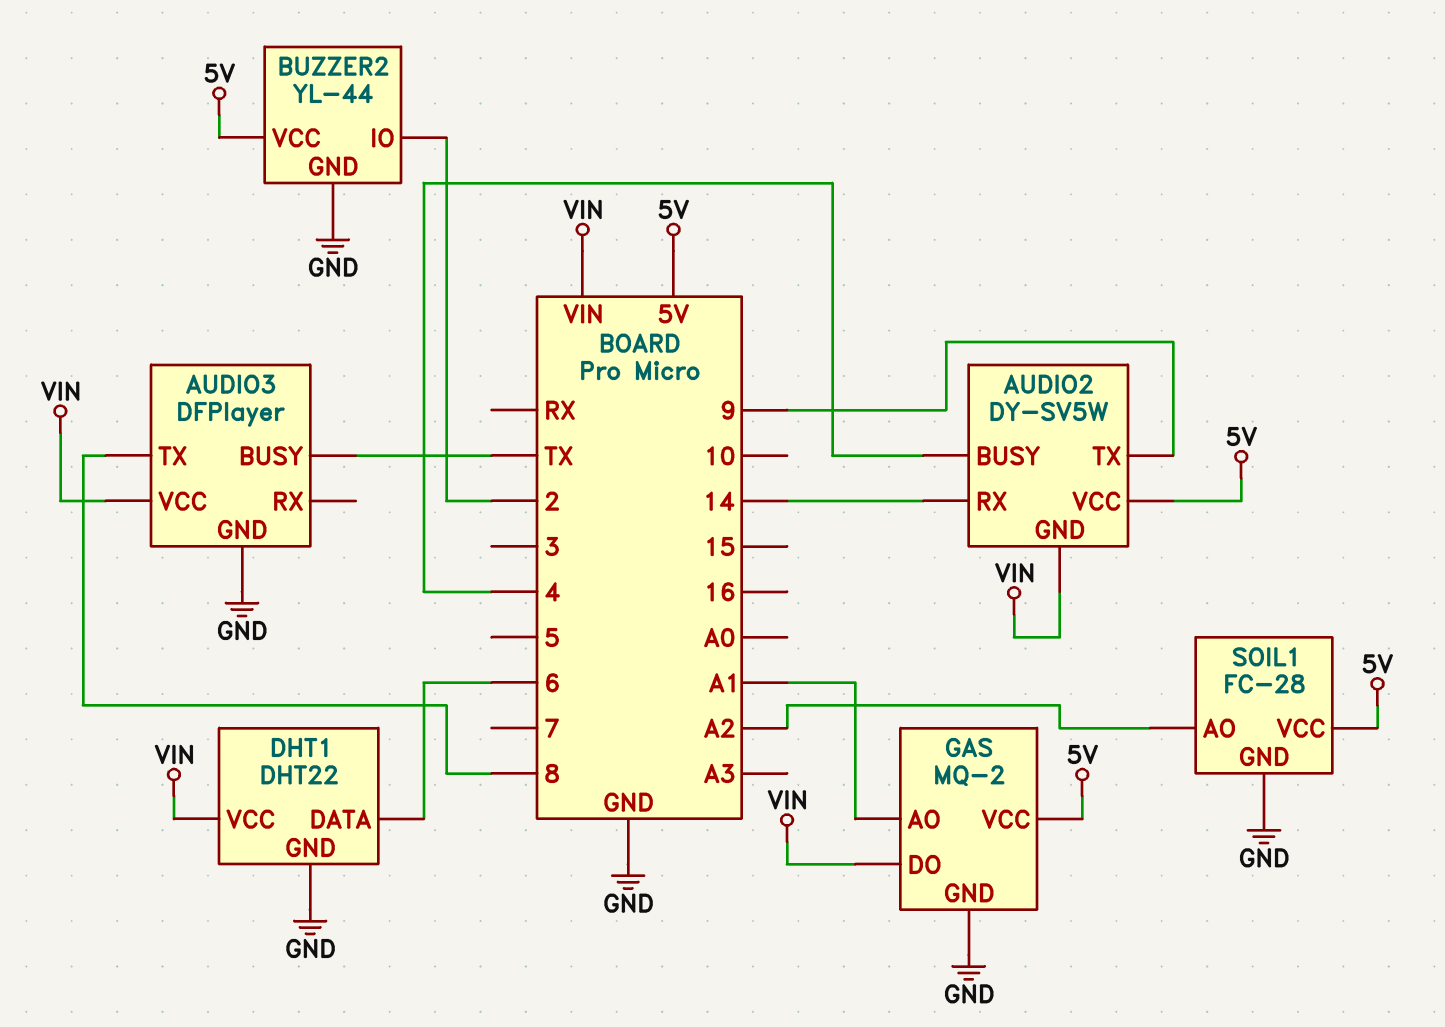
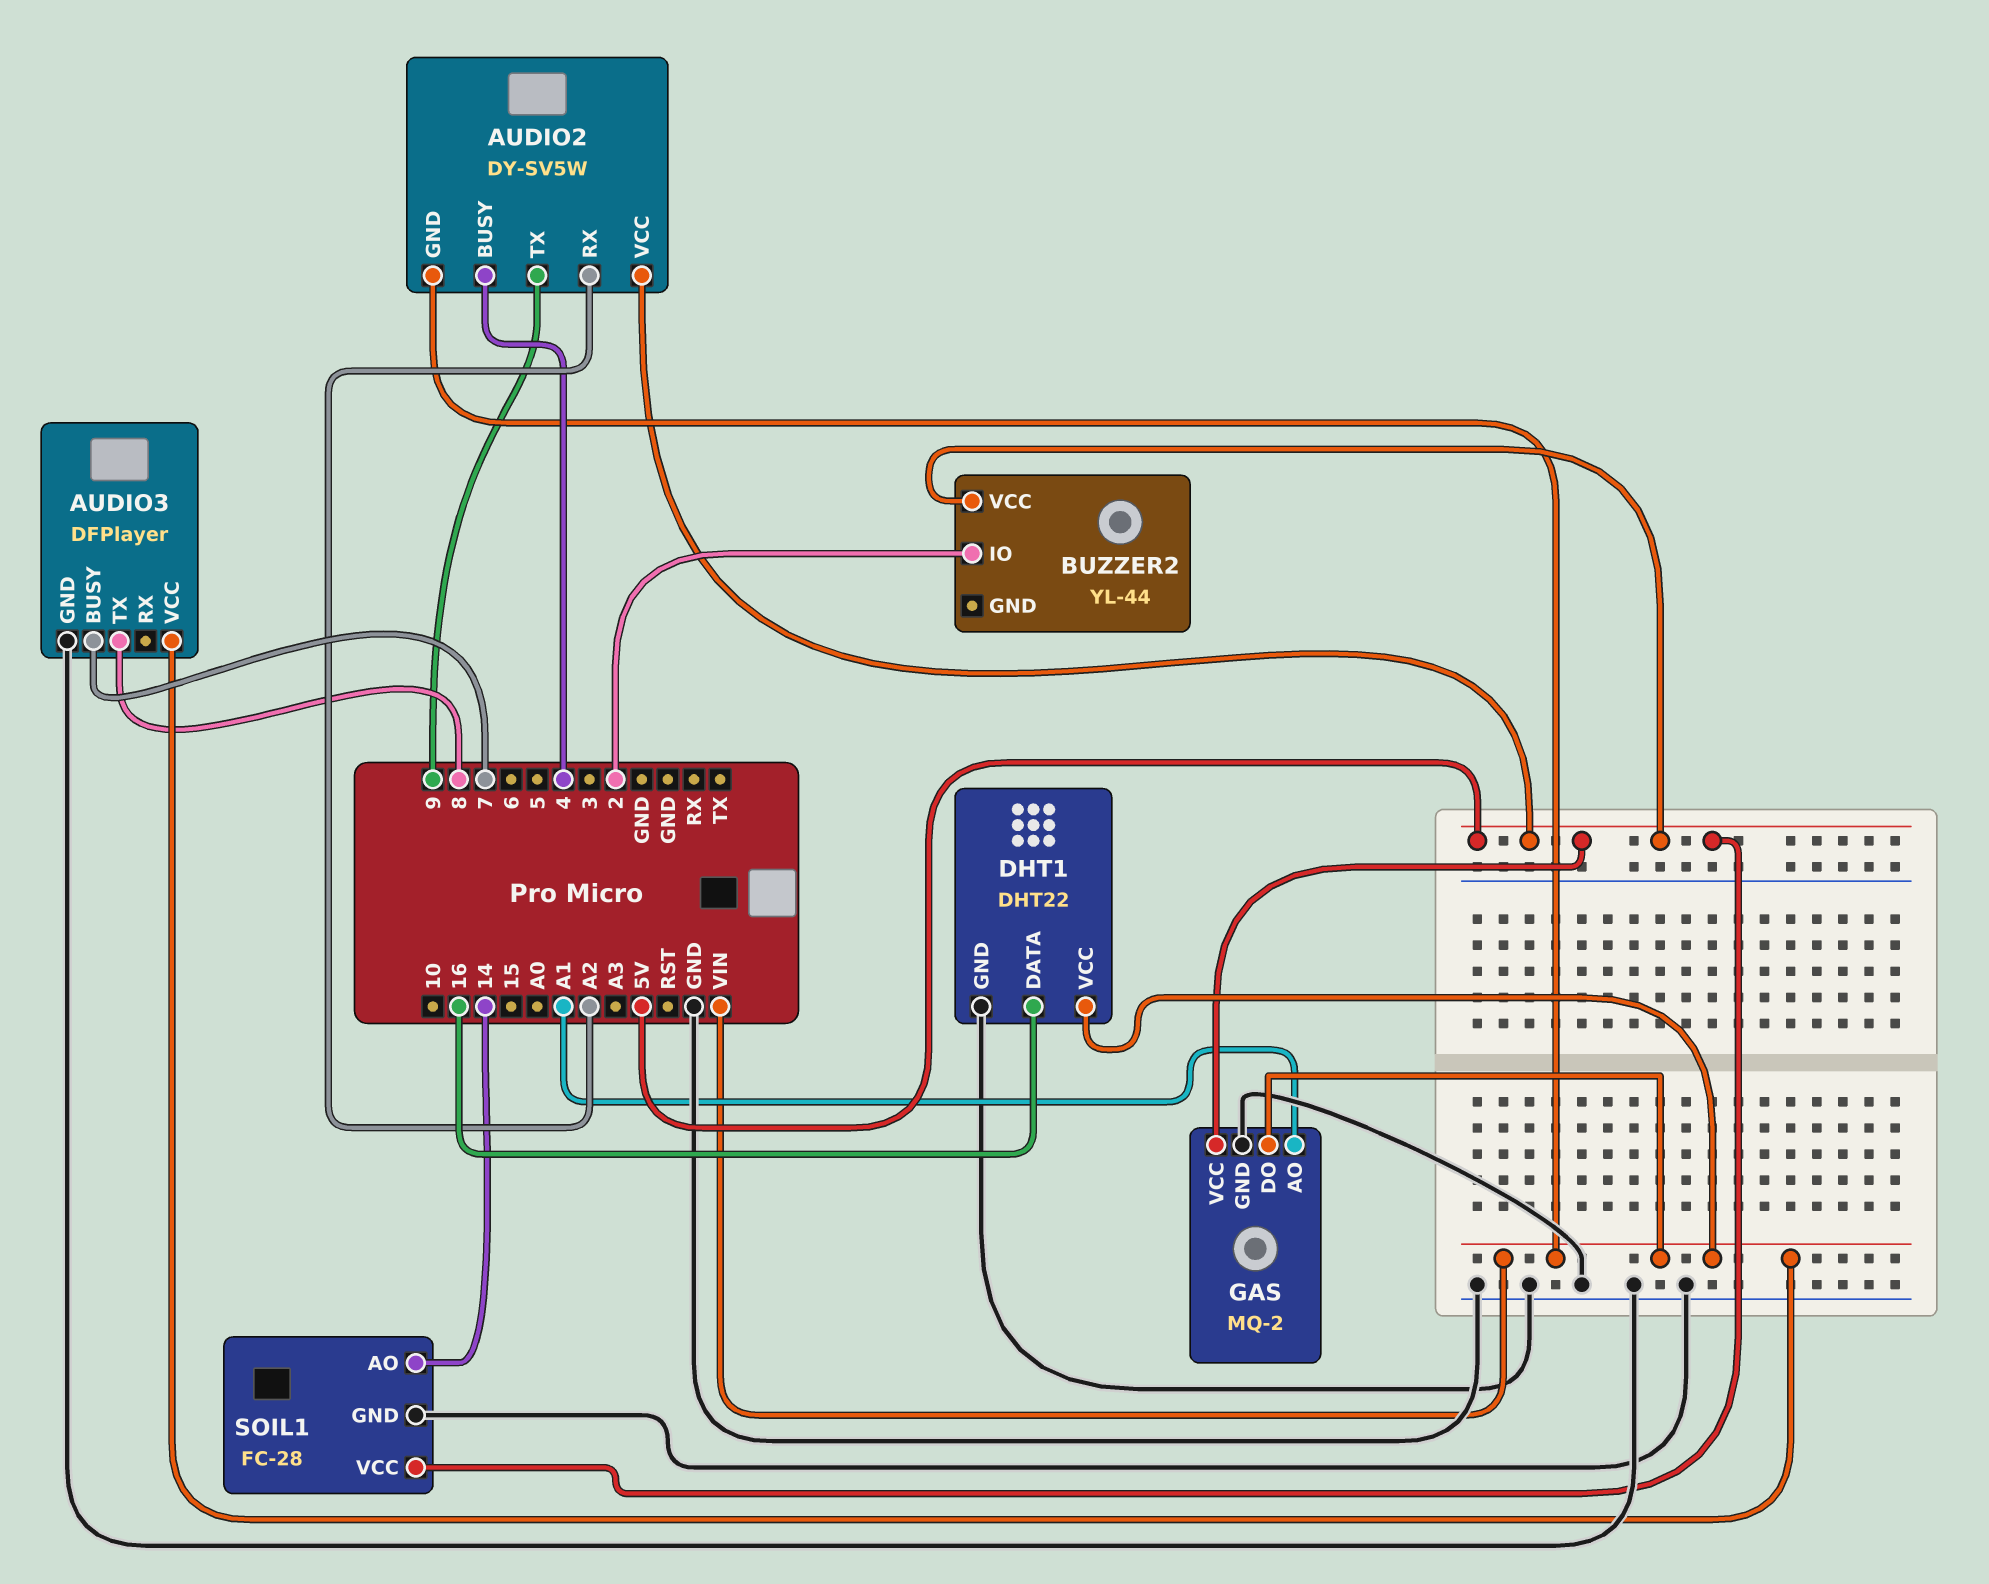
AUDIO2 pin RX: 14 -> A2
AUDIO3 pin BUSY: TX -> 7
BUZZER2 pin GND: GND -> none
DHT1 pin DATA: 6 -> 16
SOIL1 pin AO: A2 -> 14

